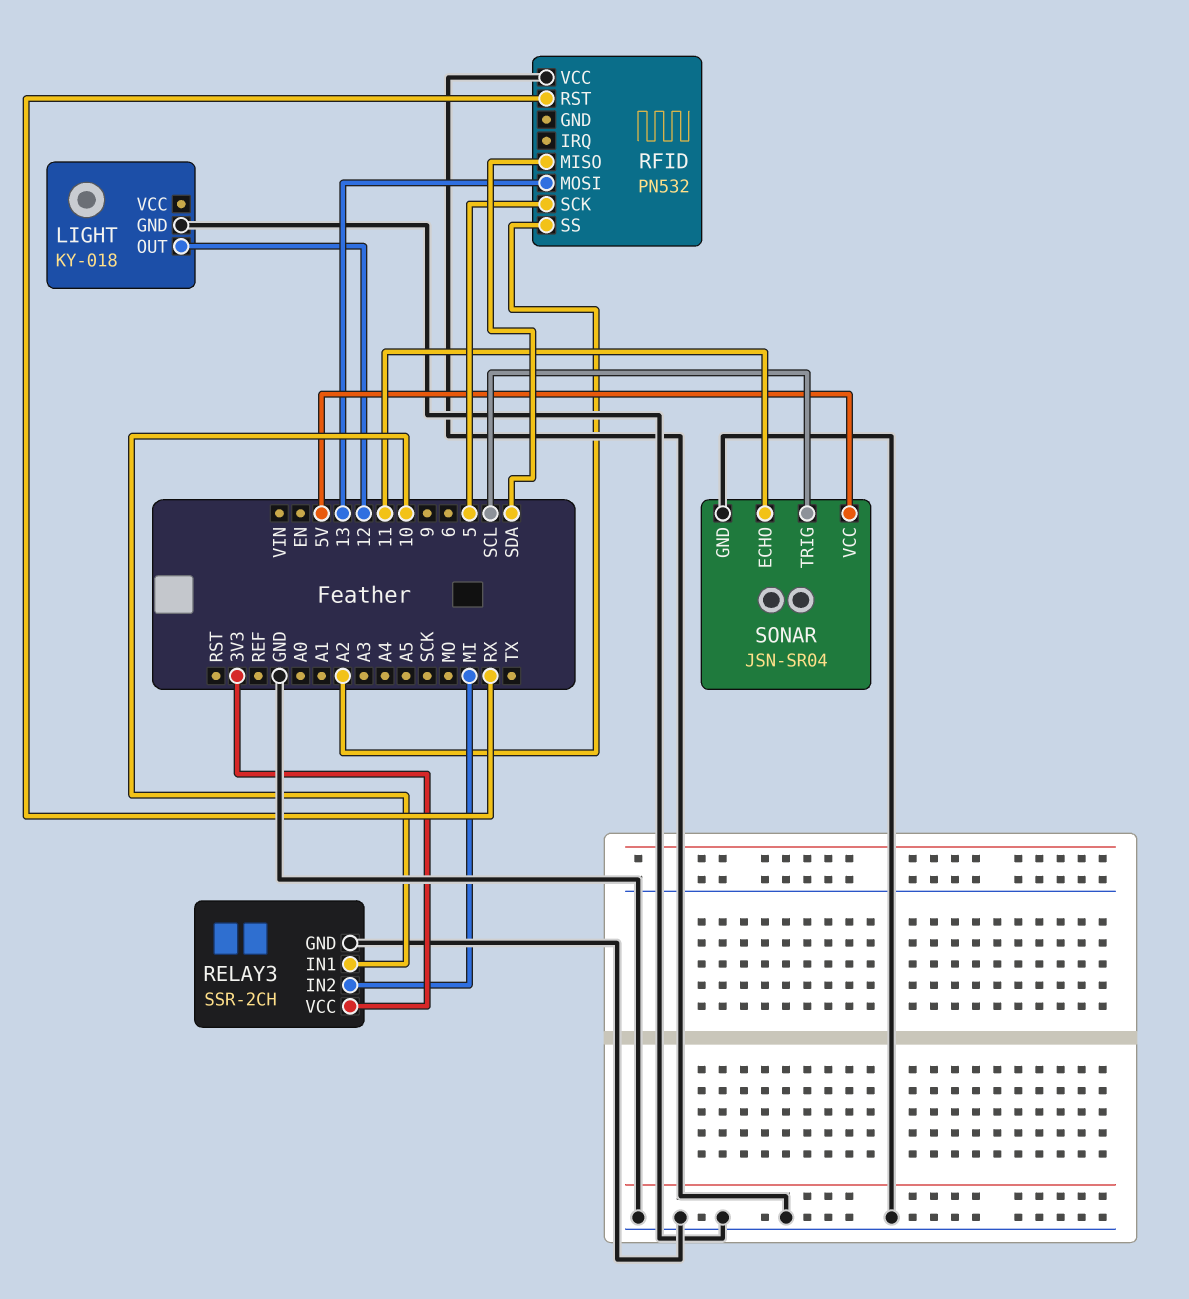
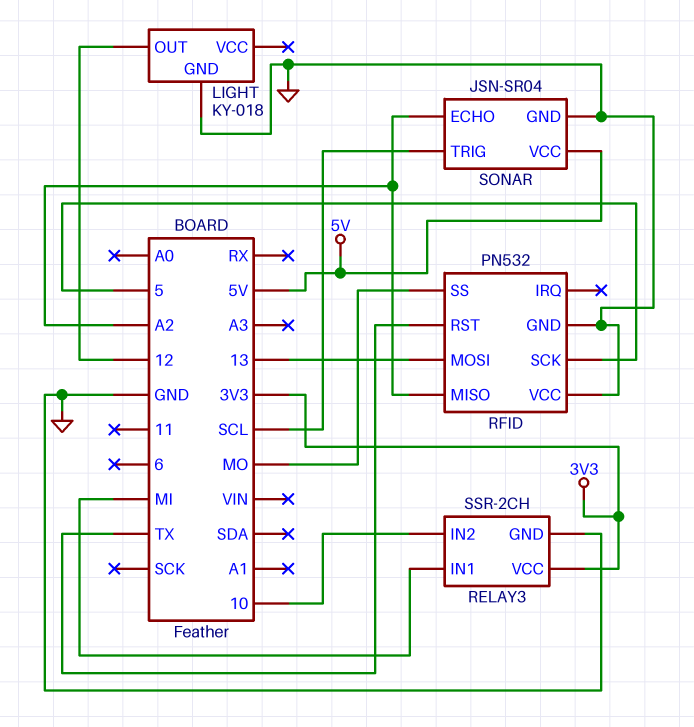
RELAY3 pin IN1: 10 -> MI
RELAY3 pin IN2: MI -> 10
RFID pin GND: none -> GND
RFID pin MISO: SDA -> A2
RFID pin RST: RX -> TX
RFID pin SS: A2 -> MO
SONAR pin ECHO: 11 -> A2

